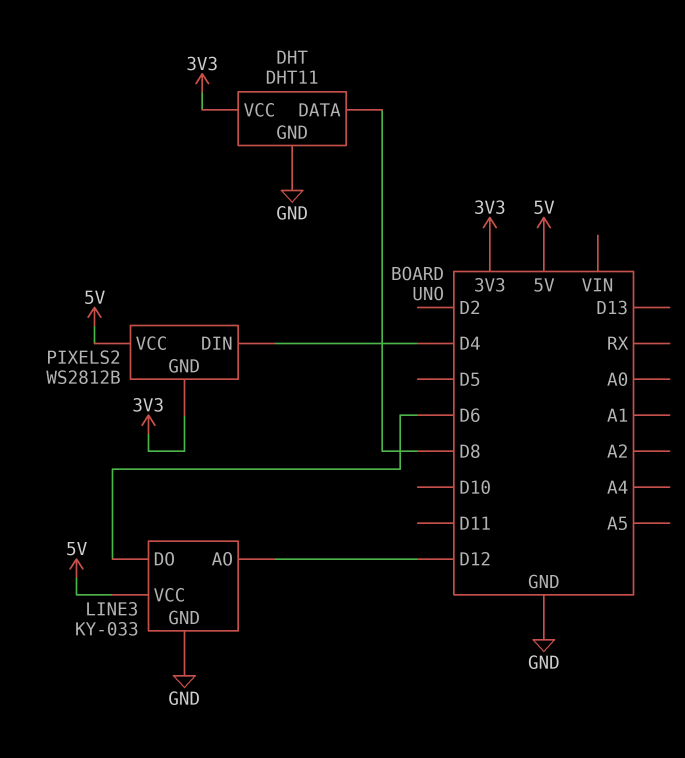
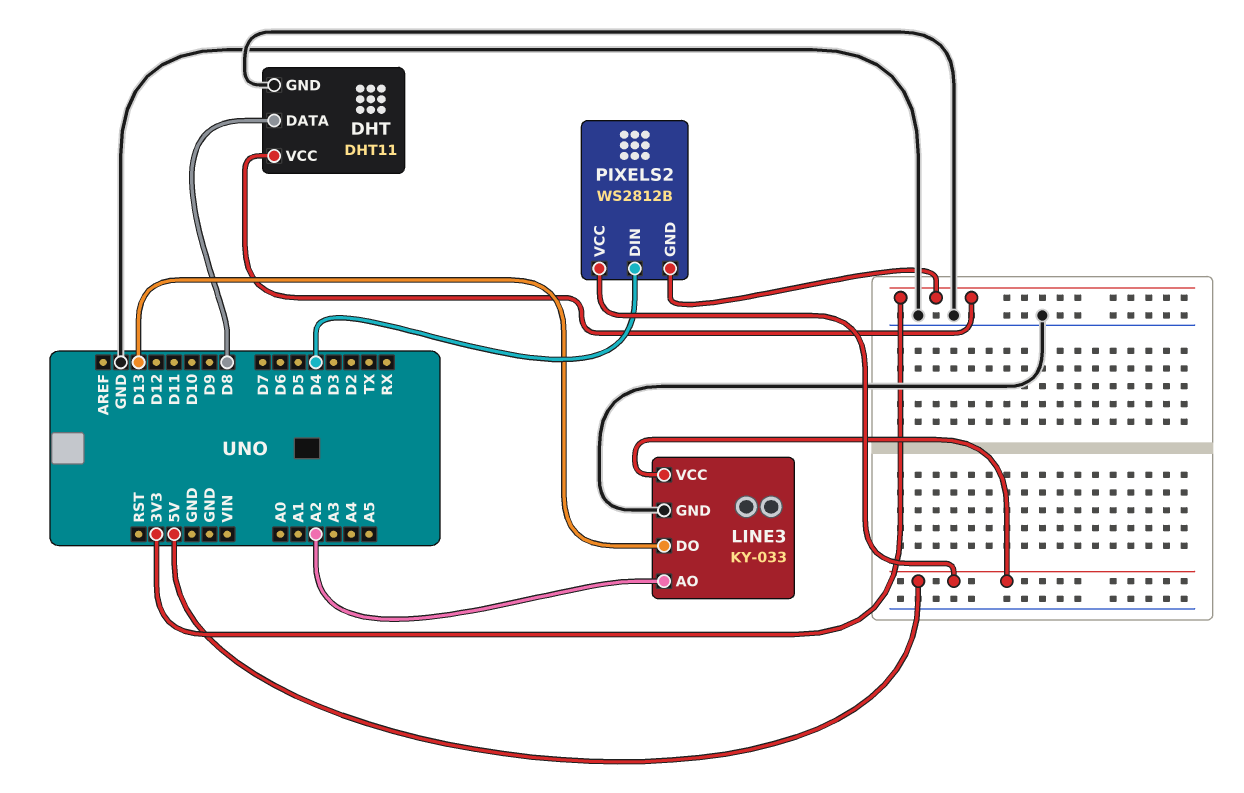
LINE3 pin AO: D12 -> A2
LINE3 pin DO: D6 -> D13

